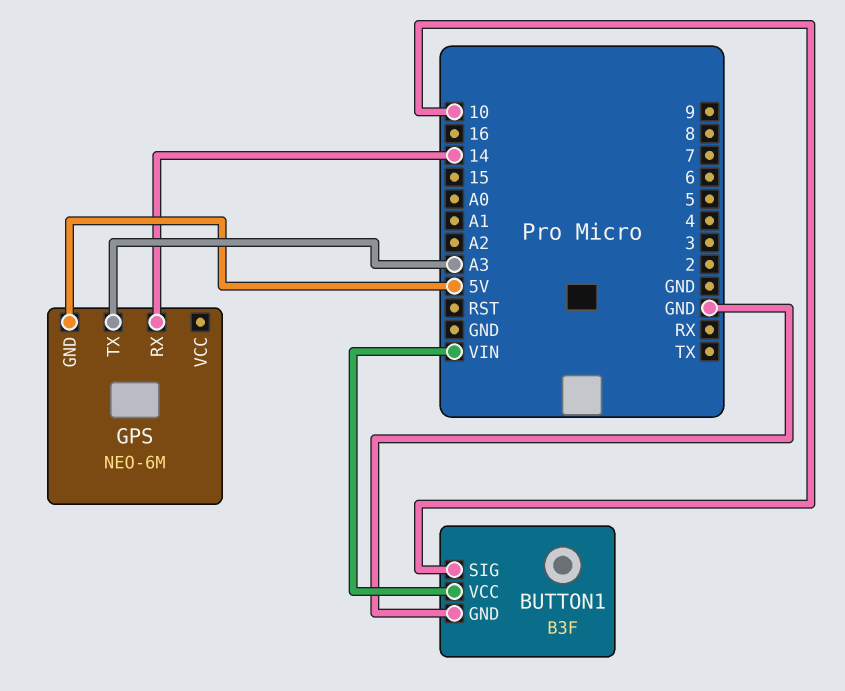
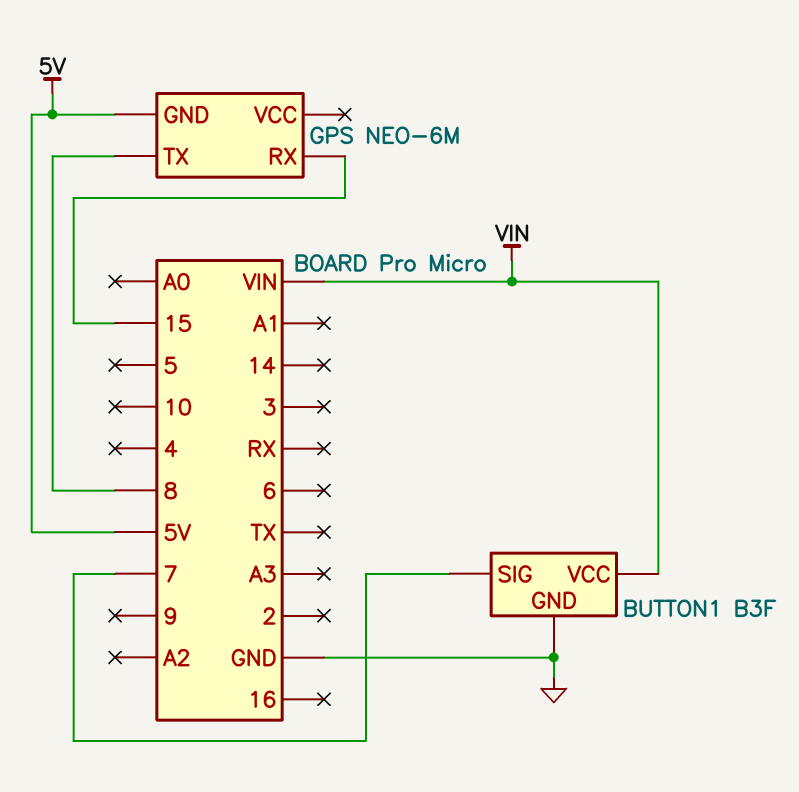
BUTTON1 pin SIG: 10 -> 7
GPS pin RX: 14 -> 15
GPS pin TX: A3 -> 8

